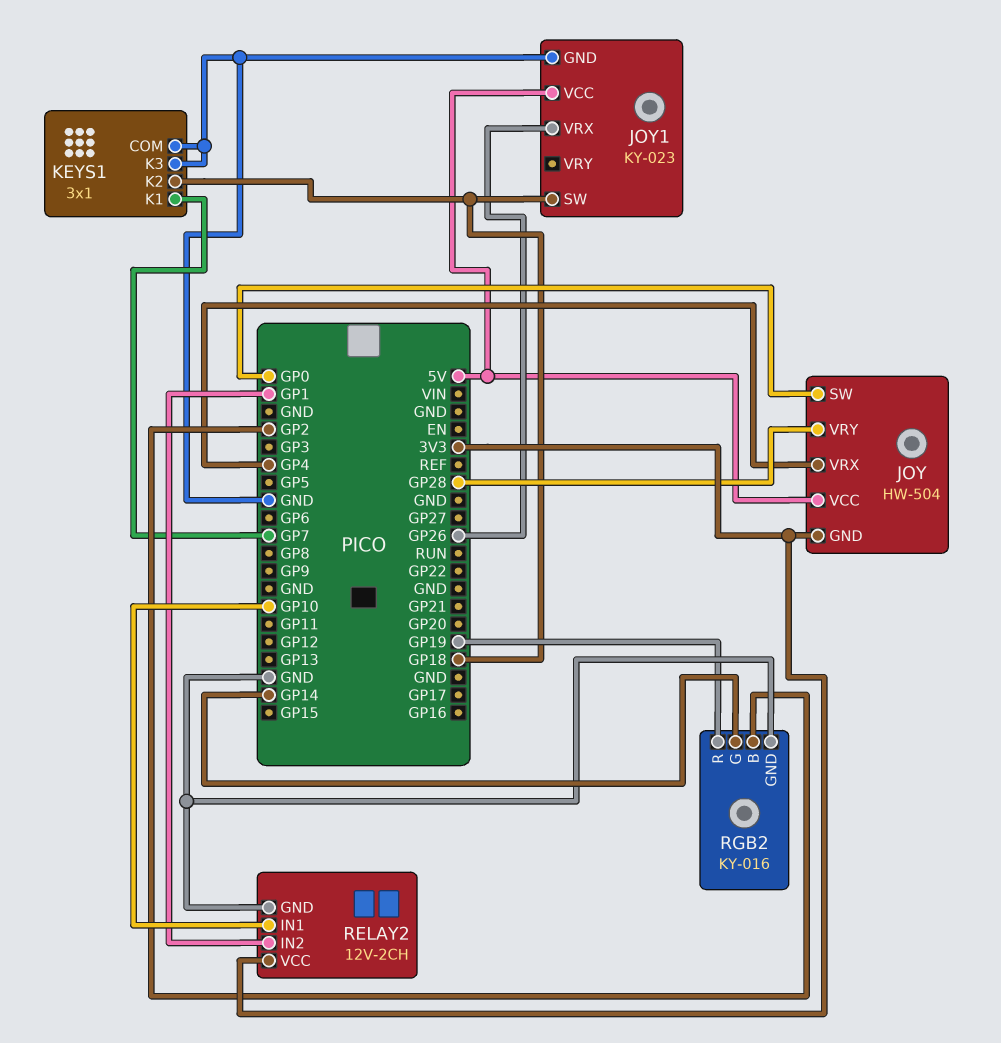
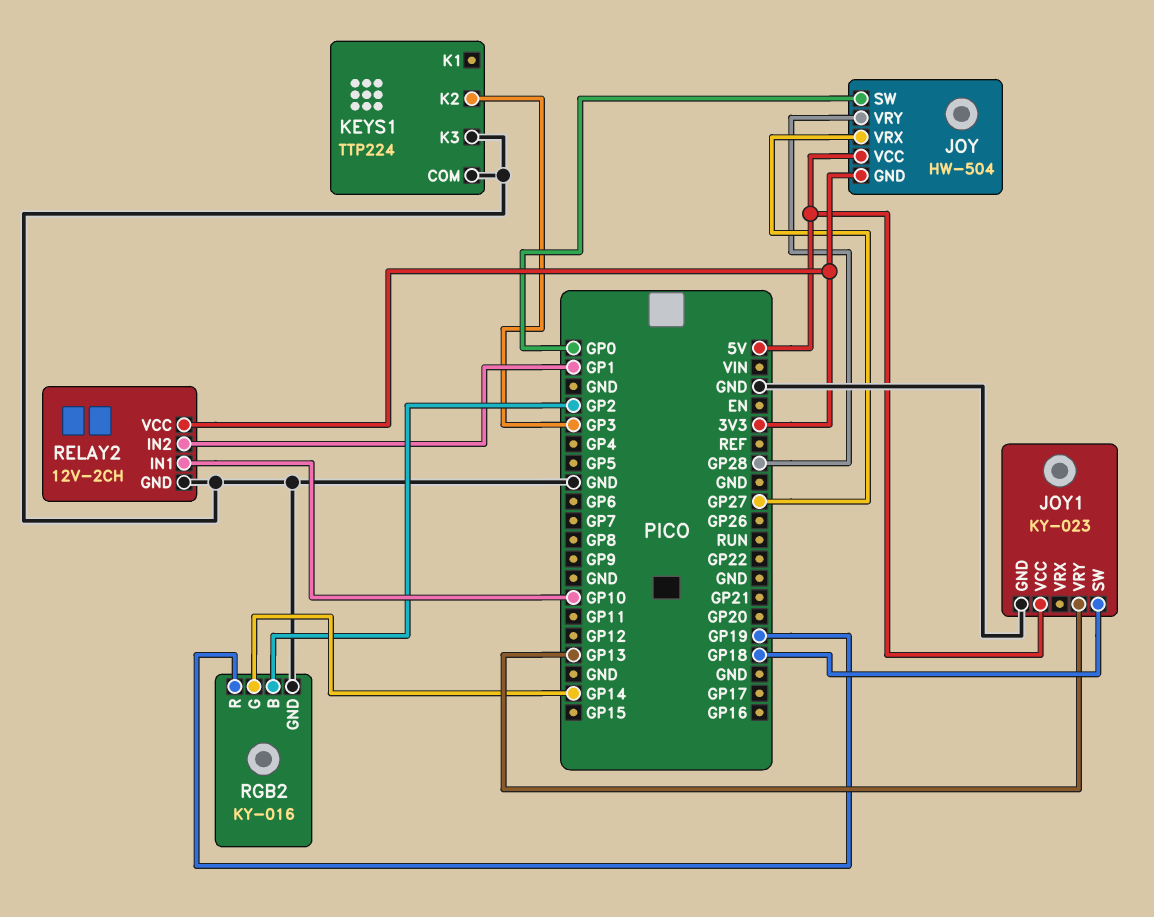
JOY pin VRX: GP4 -> GP27
JOY1 pin VRX: GP26 -> none
JOY1 pin VRY: none -> GP13
KEYS1: 3x1 -> TTP224
KEYS1 pin K1: GP7 -> none
KEYS1 pin K2: GP18 -> GP3

